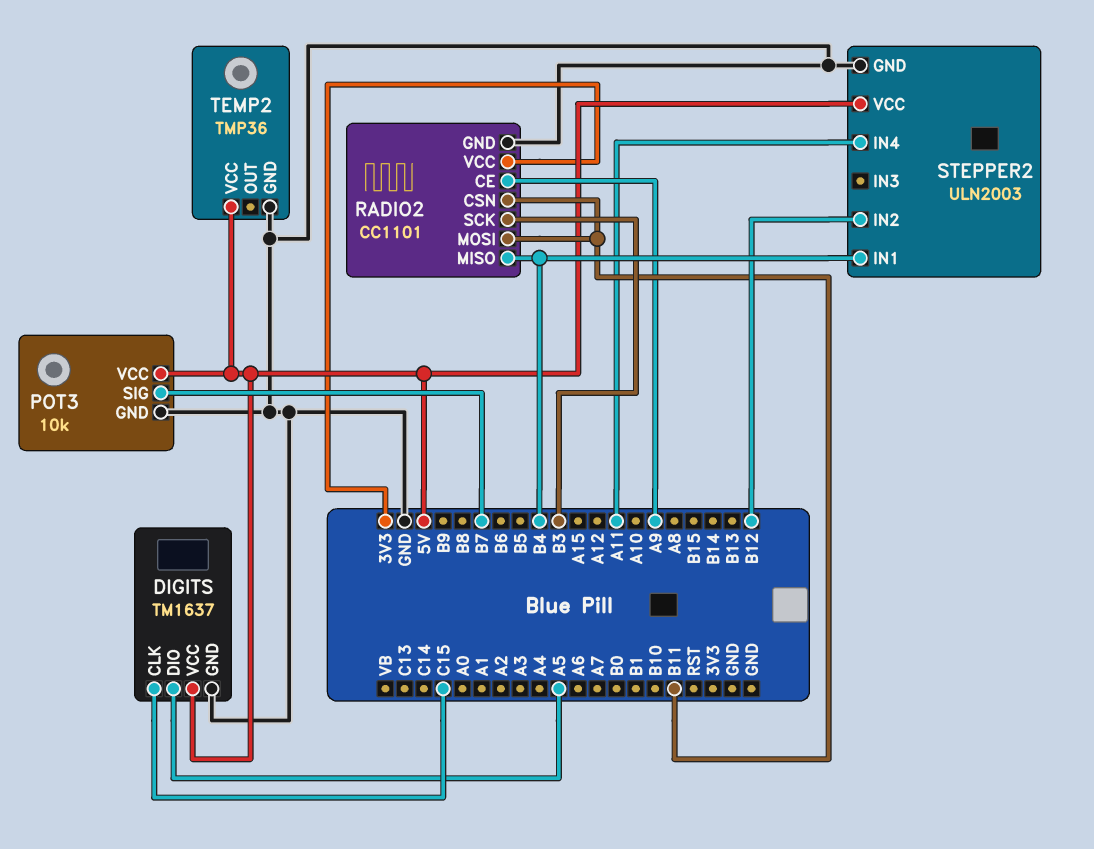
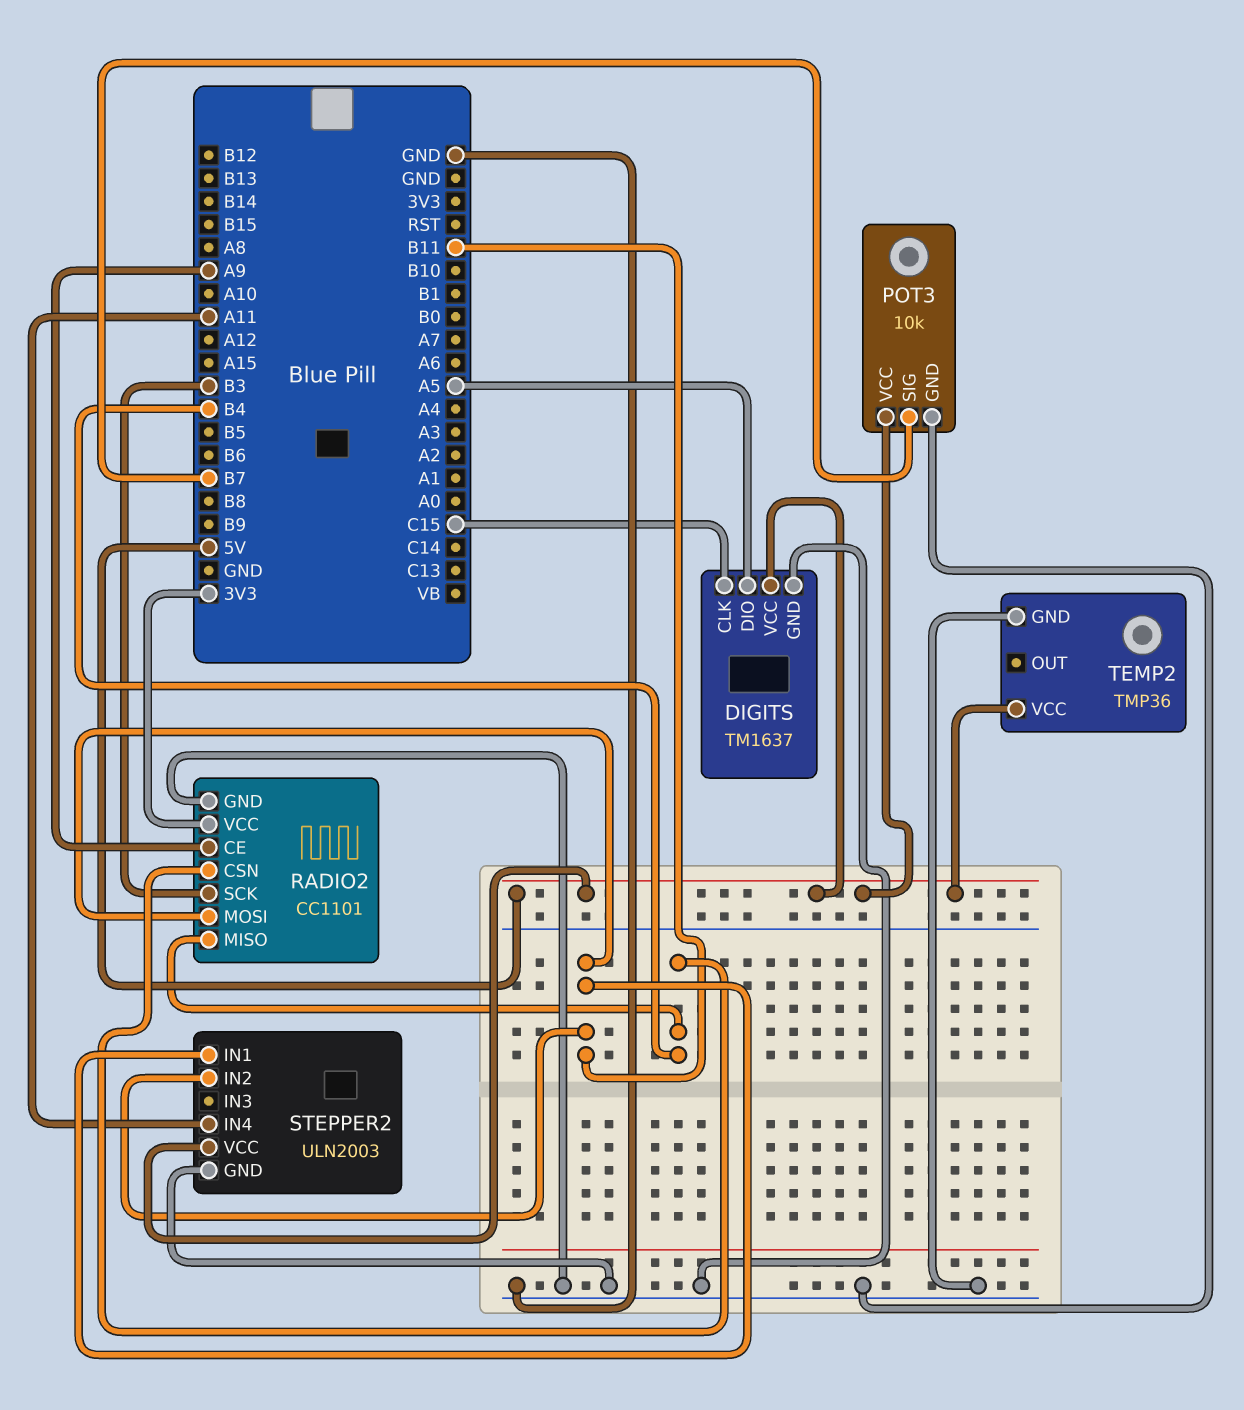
RADIO2 pin CSN: B11 -> B4
STEPPER2 pin IN1: B4 -> B11
STEPPER2 pin IN2: B12 -> B11

